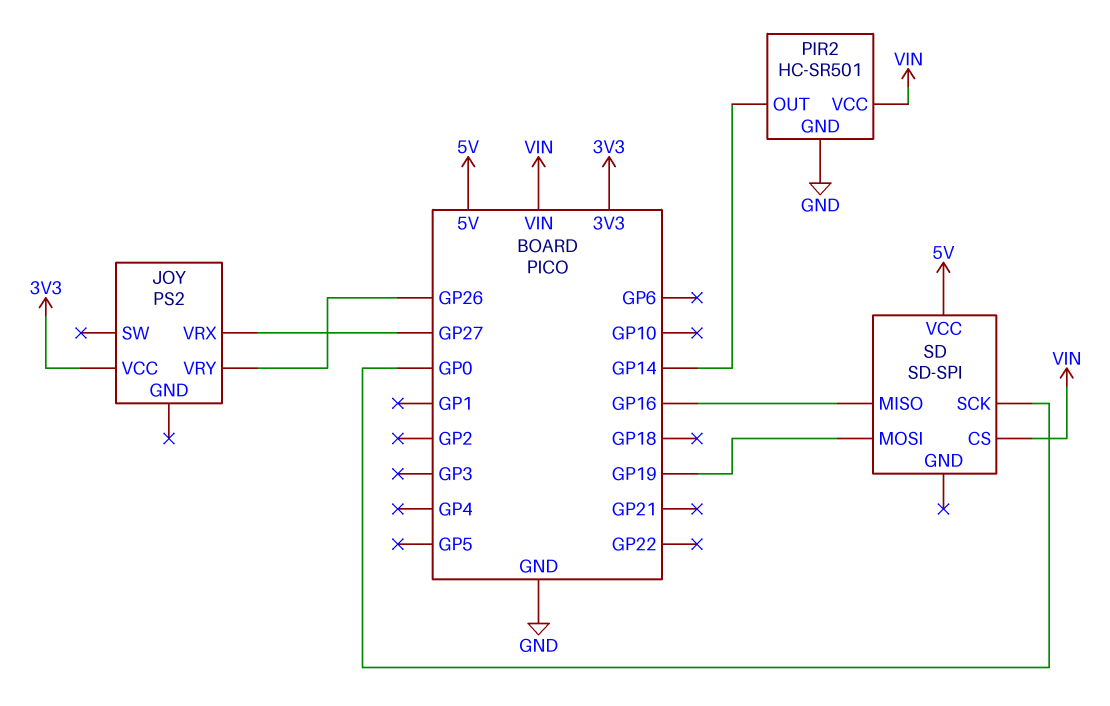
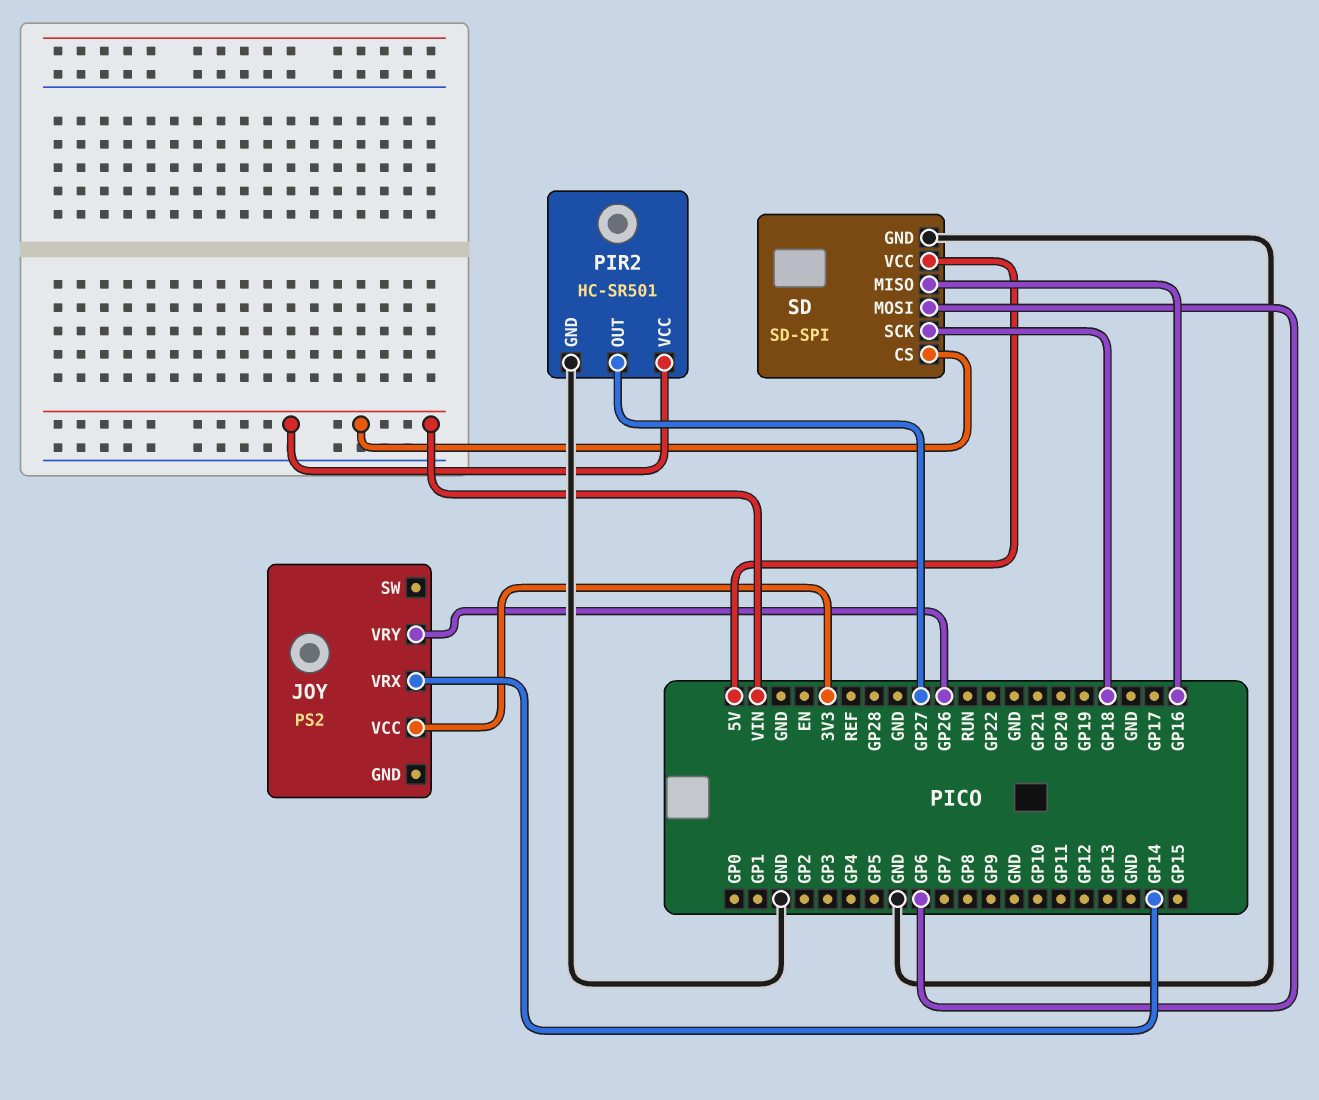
JOY pin VRX: GP27 -> GP14
PIR2 pin OUT: GP14 -> GP27
SD pin GND: none -> GND
SD pin MOSI: GP19 -> GP6
SD pin SCK: GP0 -> GP18

